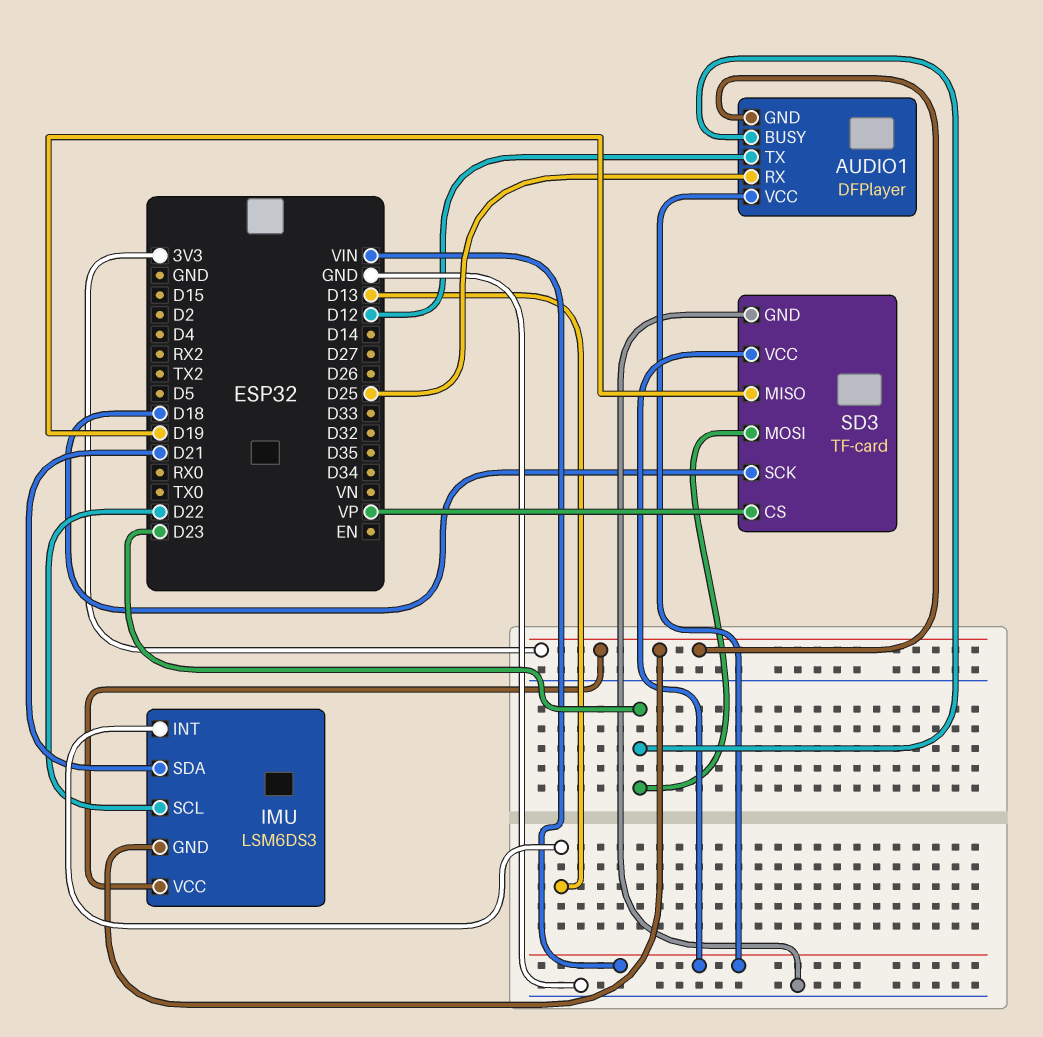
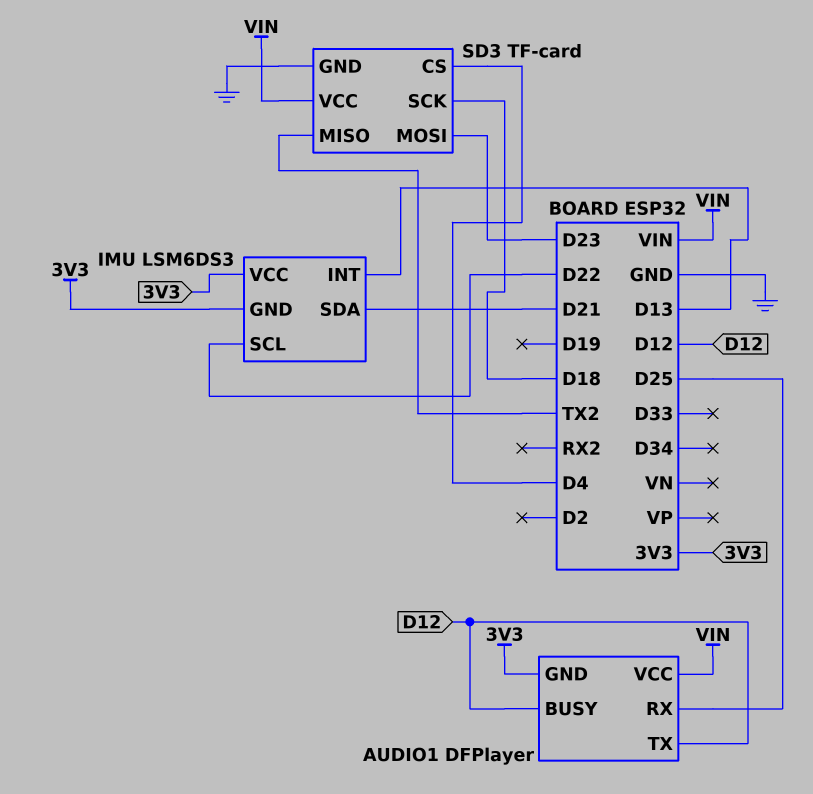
AUDIO1 pin BUSY: D23 -> D12
SD3 pin CS: VP -> D4
SD3 pin MISO: D19 -> TX2

